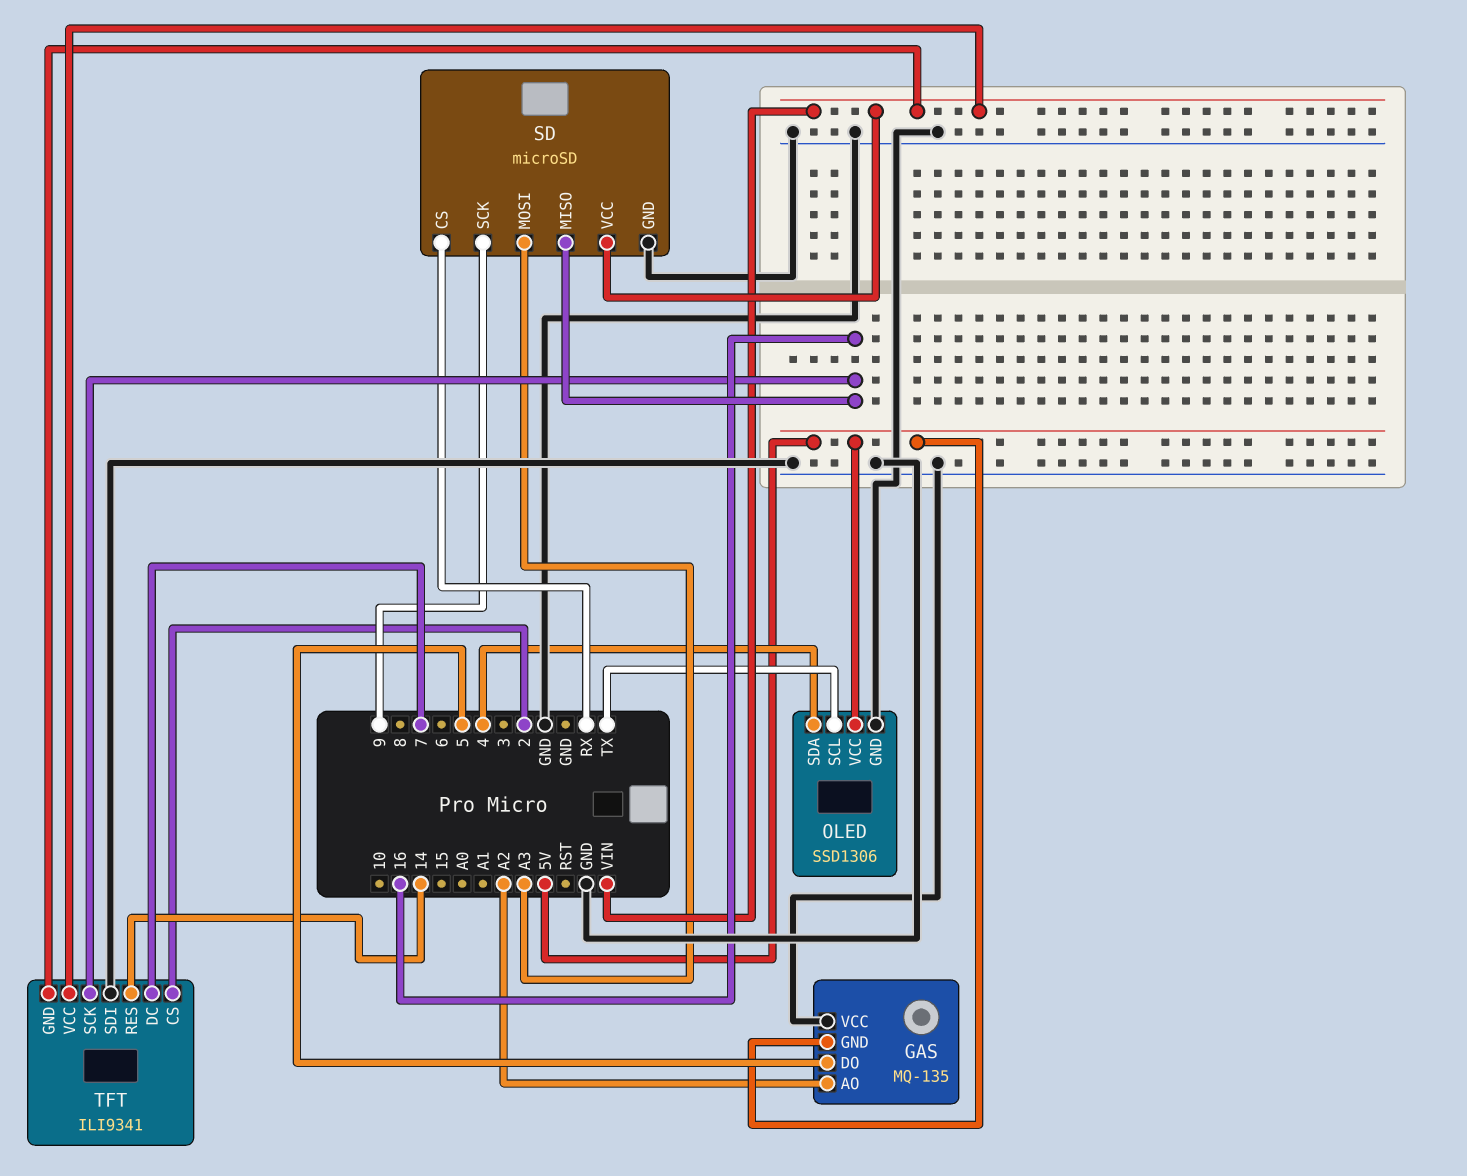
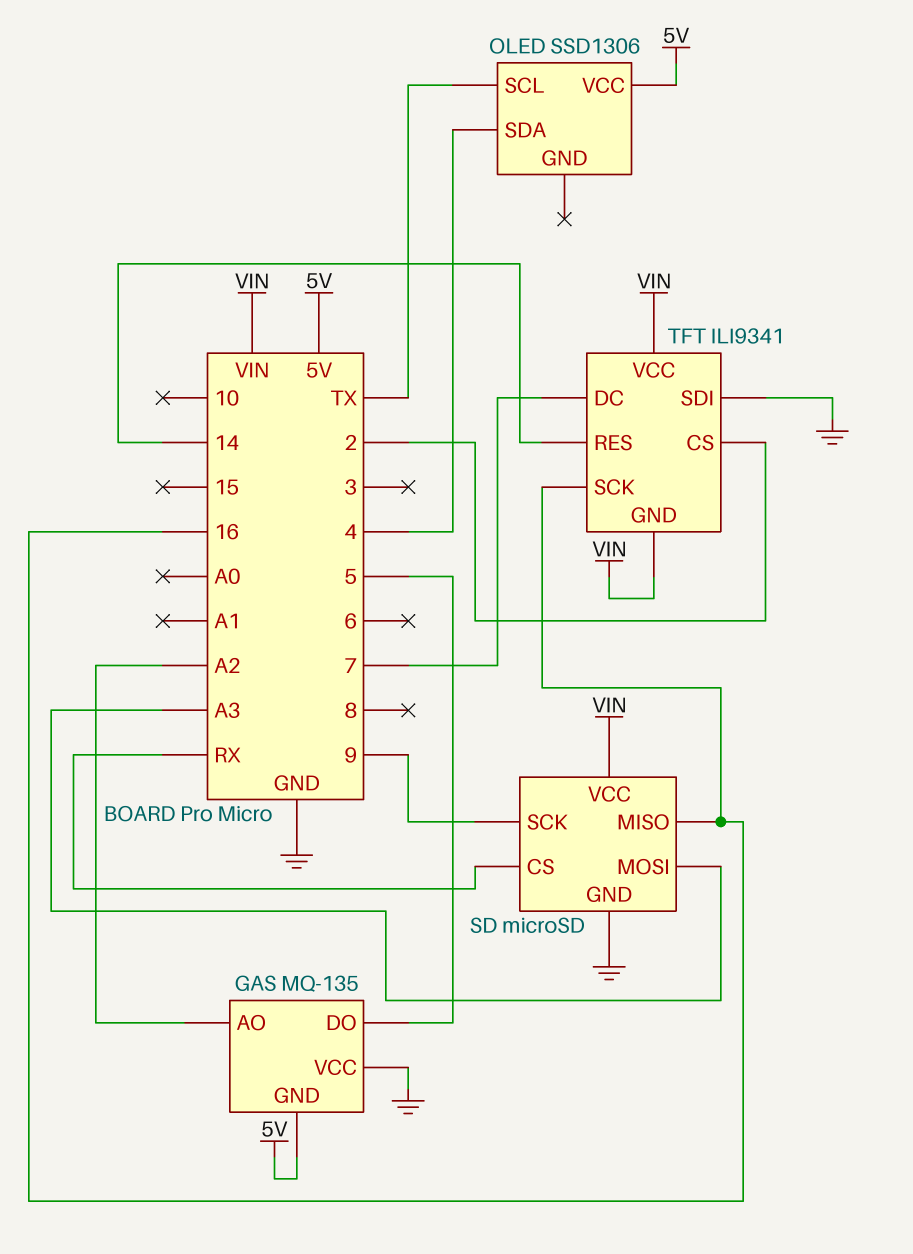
OLED pin GND: GND -> none

